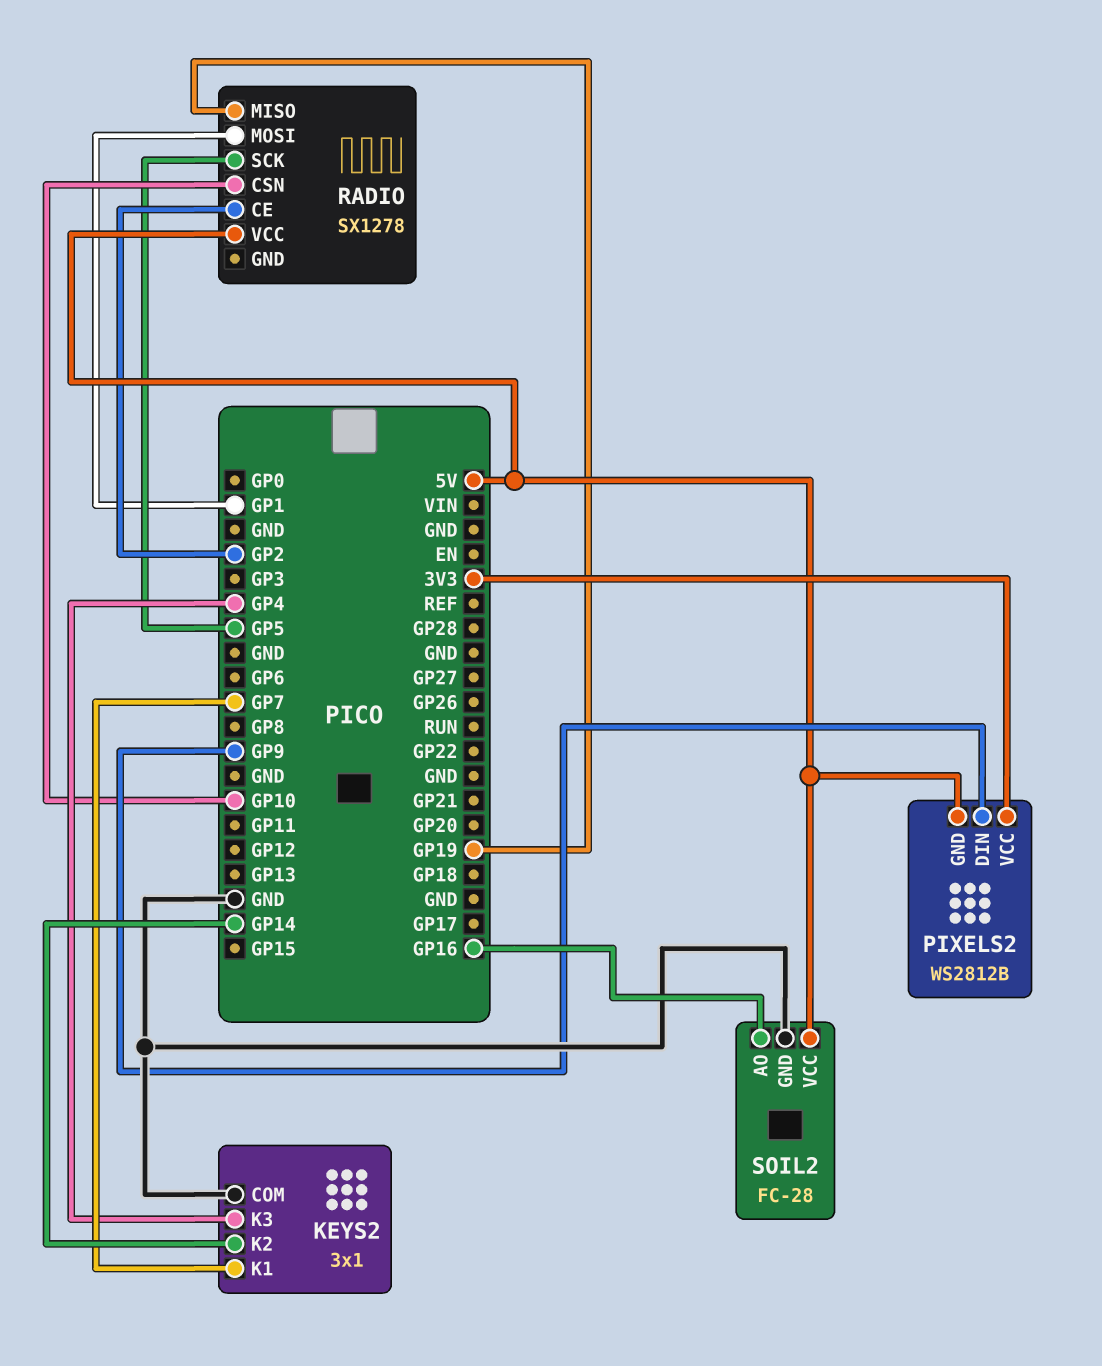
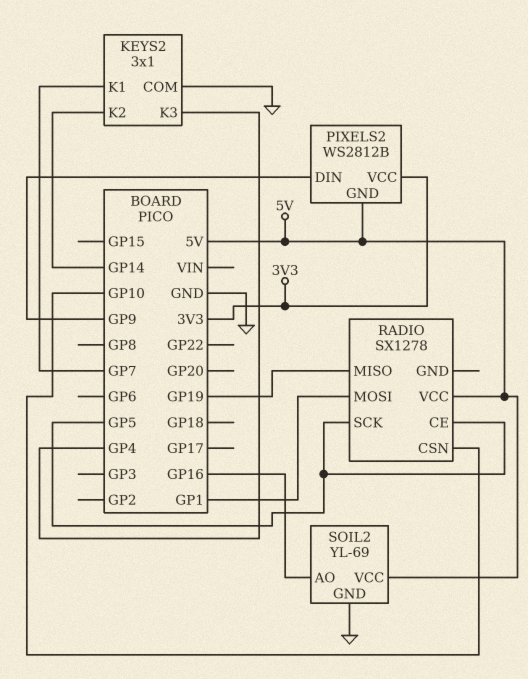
RADIO pin CE: GP2 -> GP5
SOIL2: FC-28 -> YL-69

